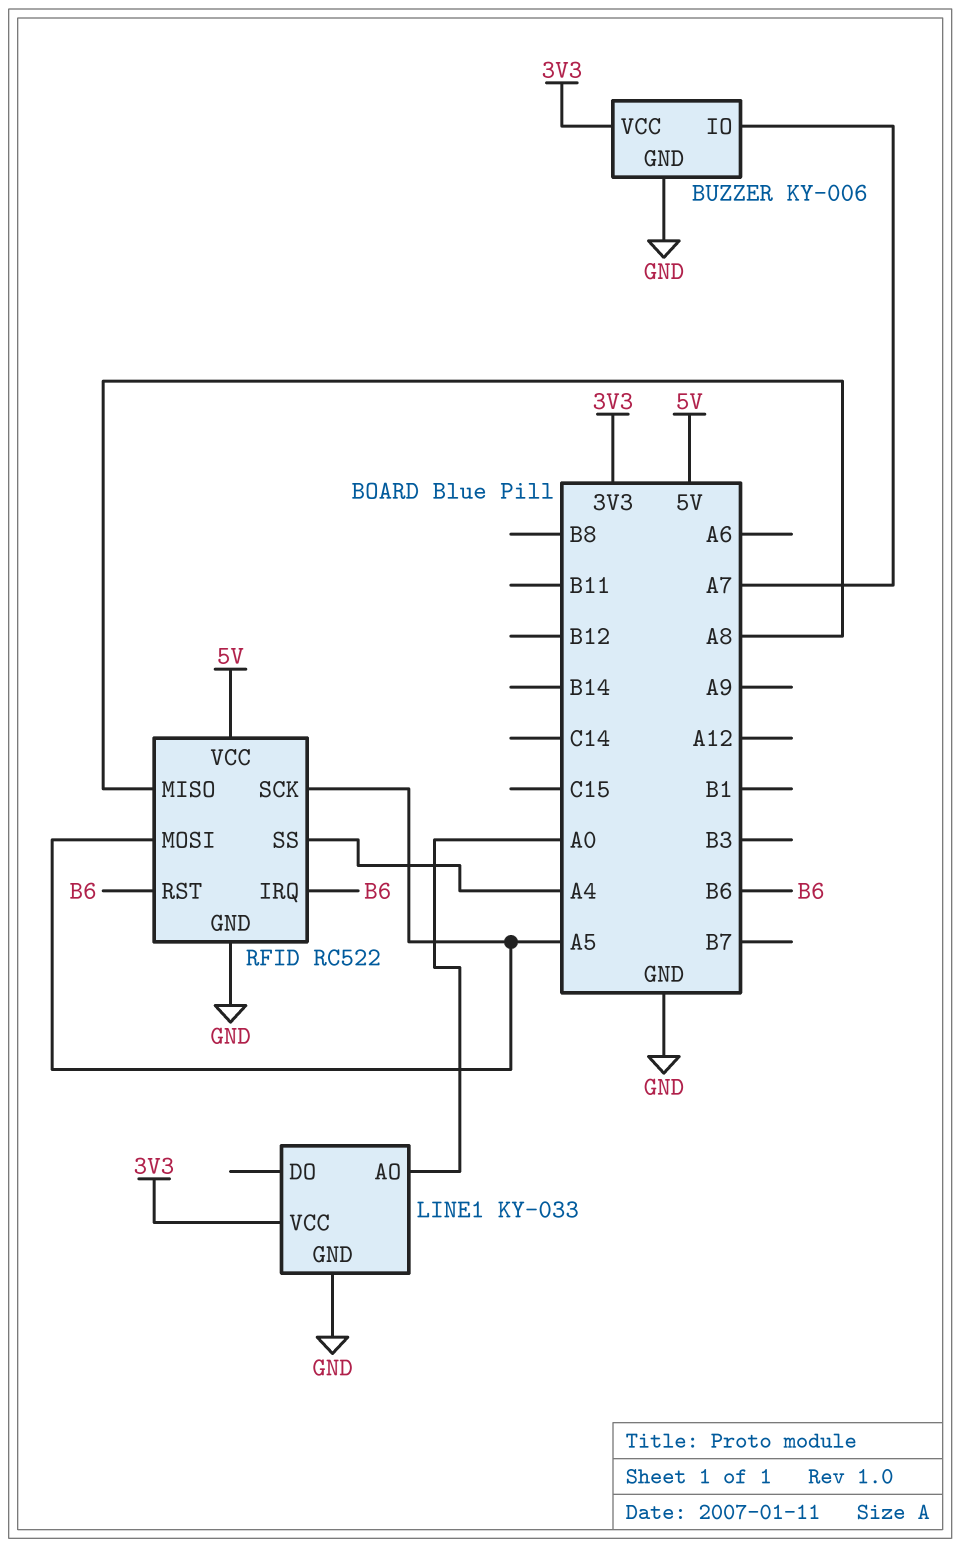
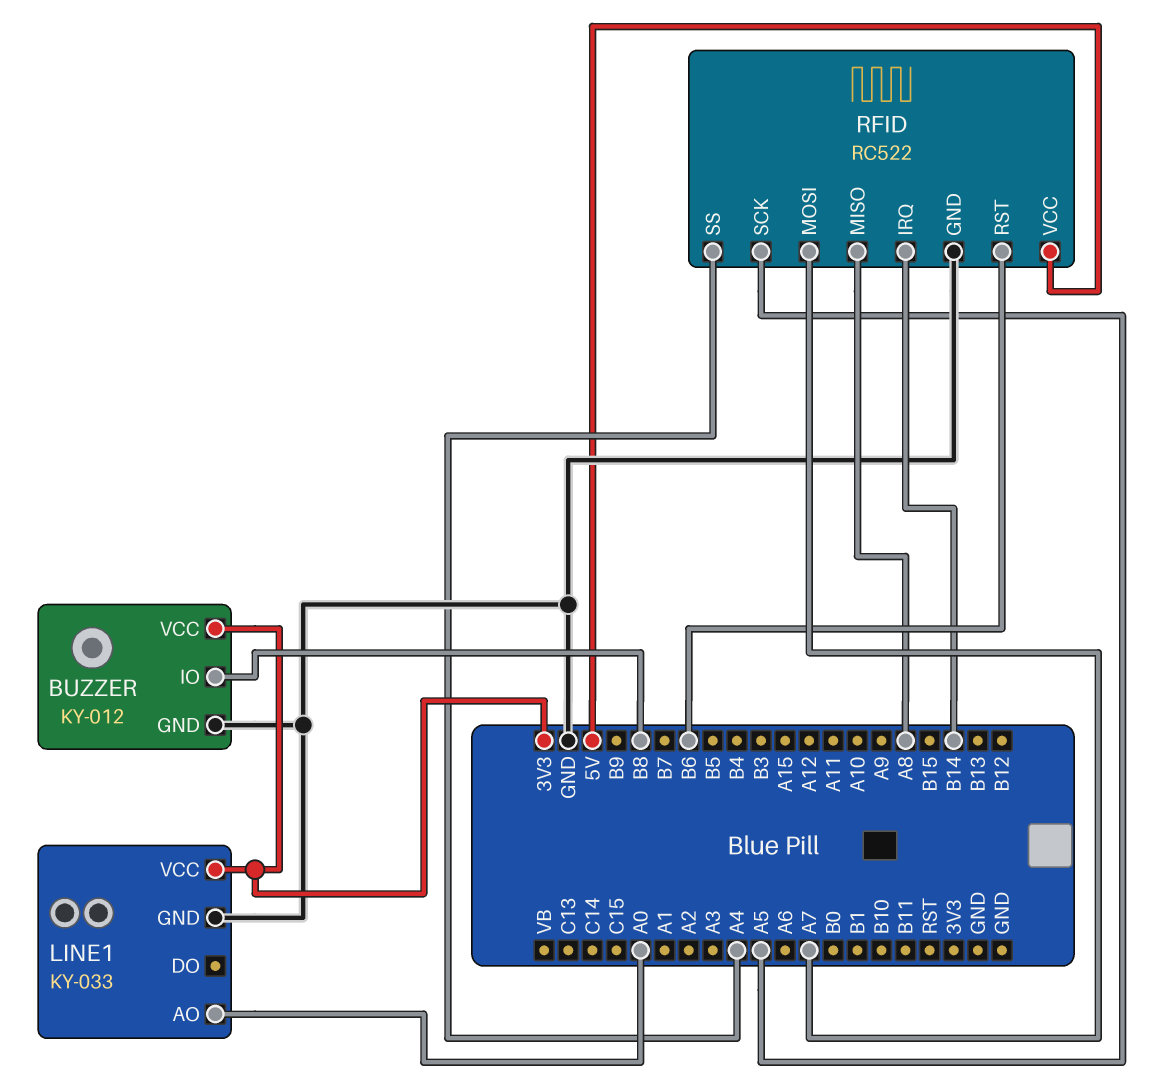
BUZZER: KY-006 -> KY-012
BUZZER pin IO: A7 -> B8
RFID pin IRQ: B6 -> B14
RFID pin MOSI: A5 -> A7

